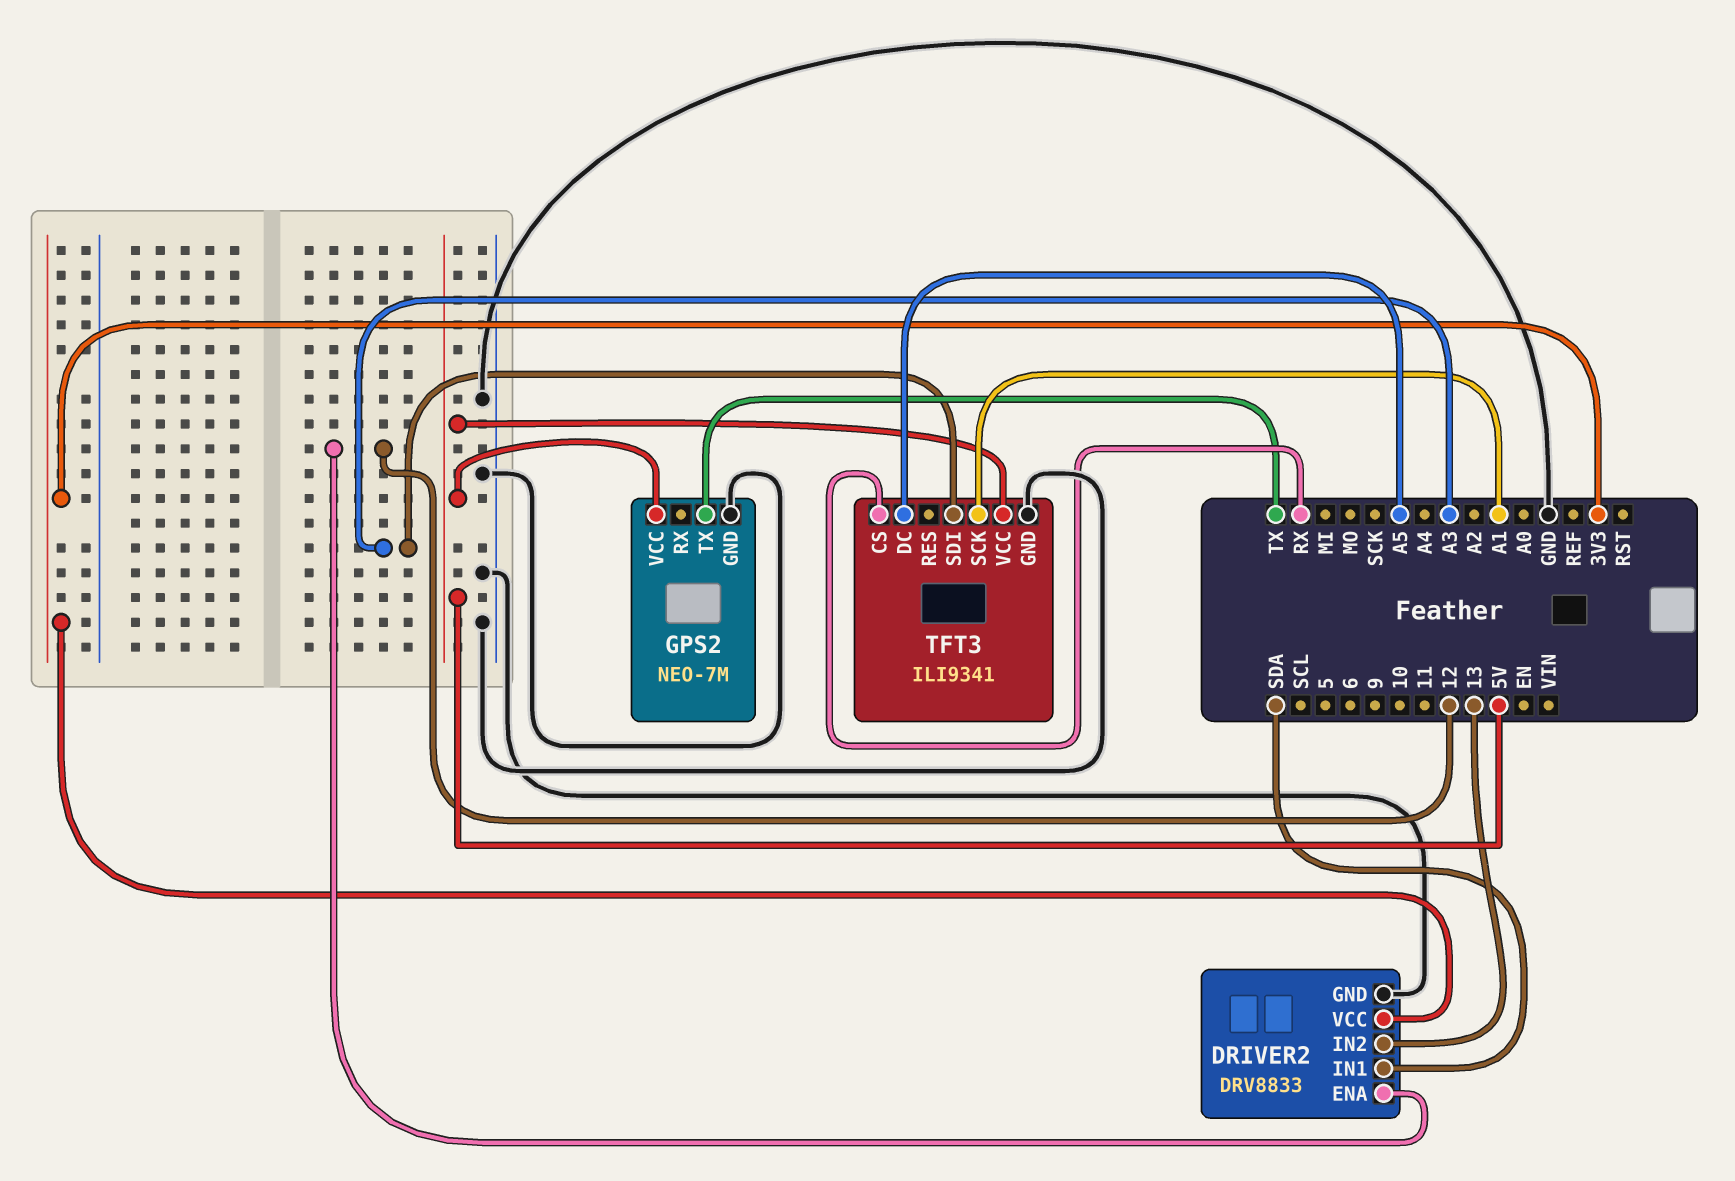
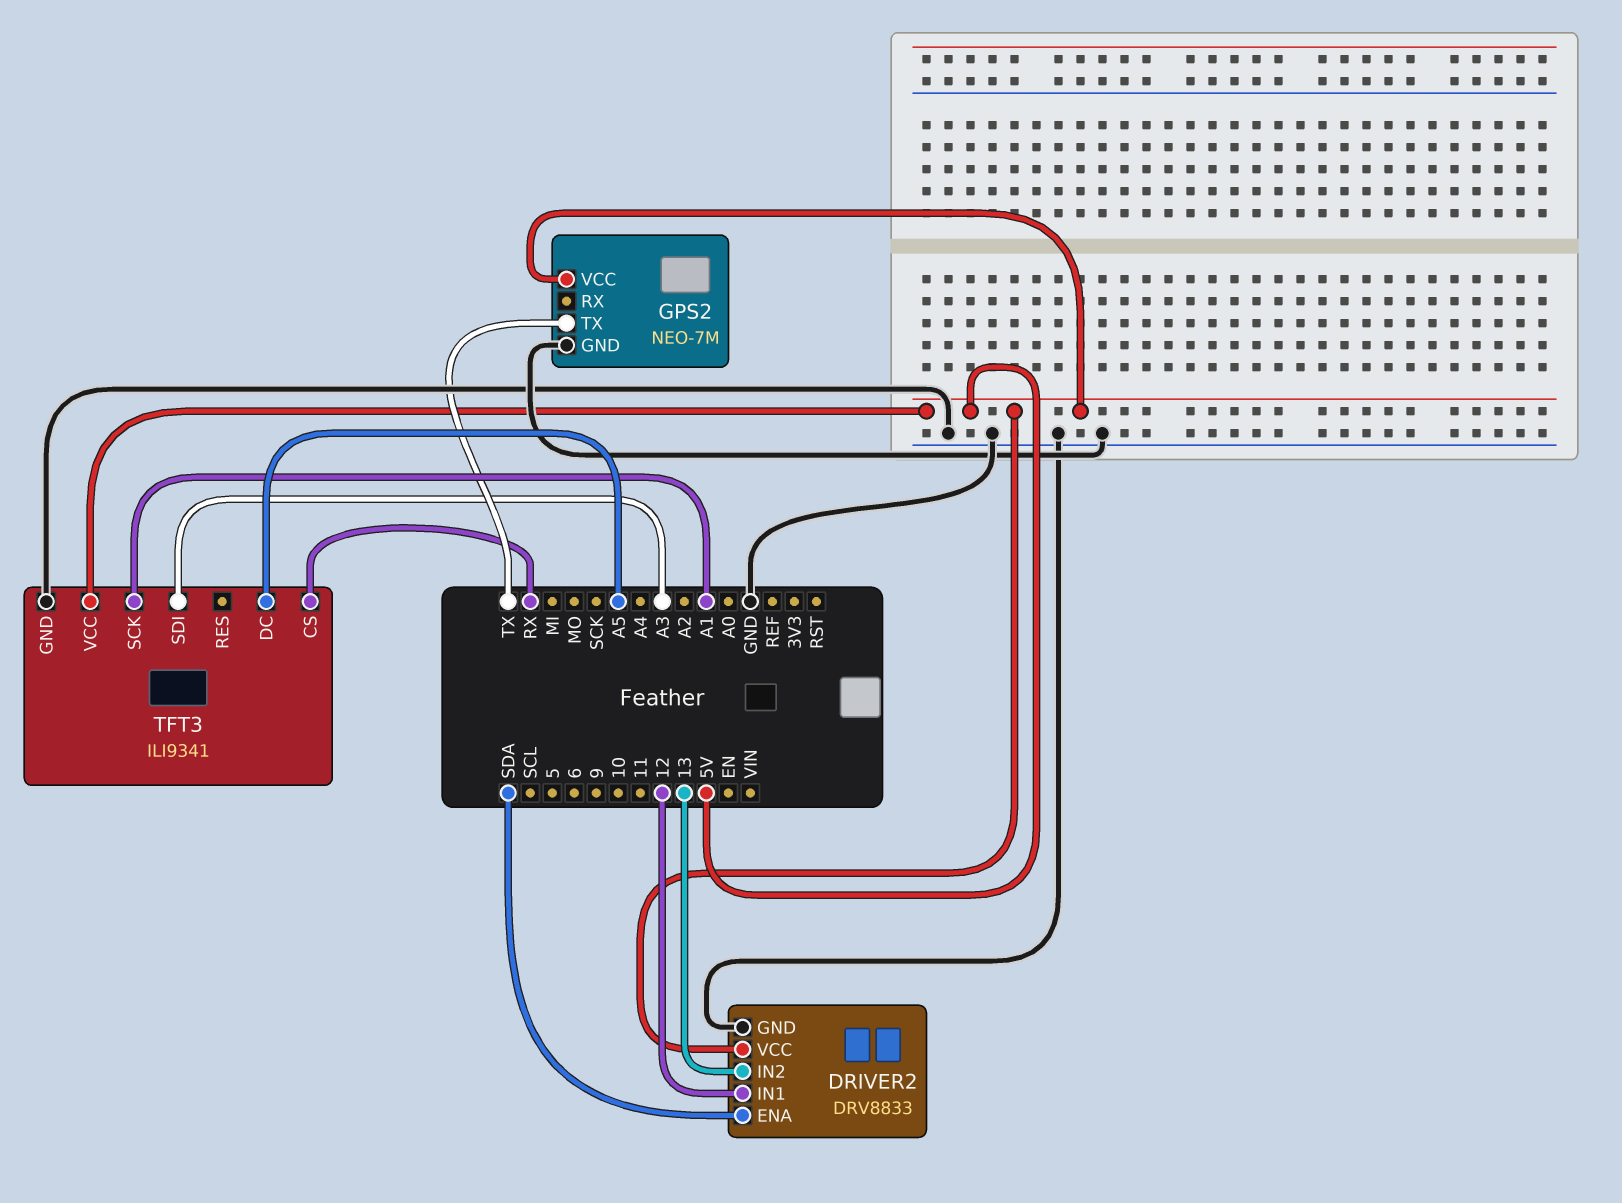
DRIVER2 pin ENA: 12 -> SDA
DRIVER2 pin IN1: SDA -> 12
DRIVER2 pin VCC: 3V3 -> 5V

